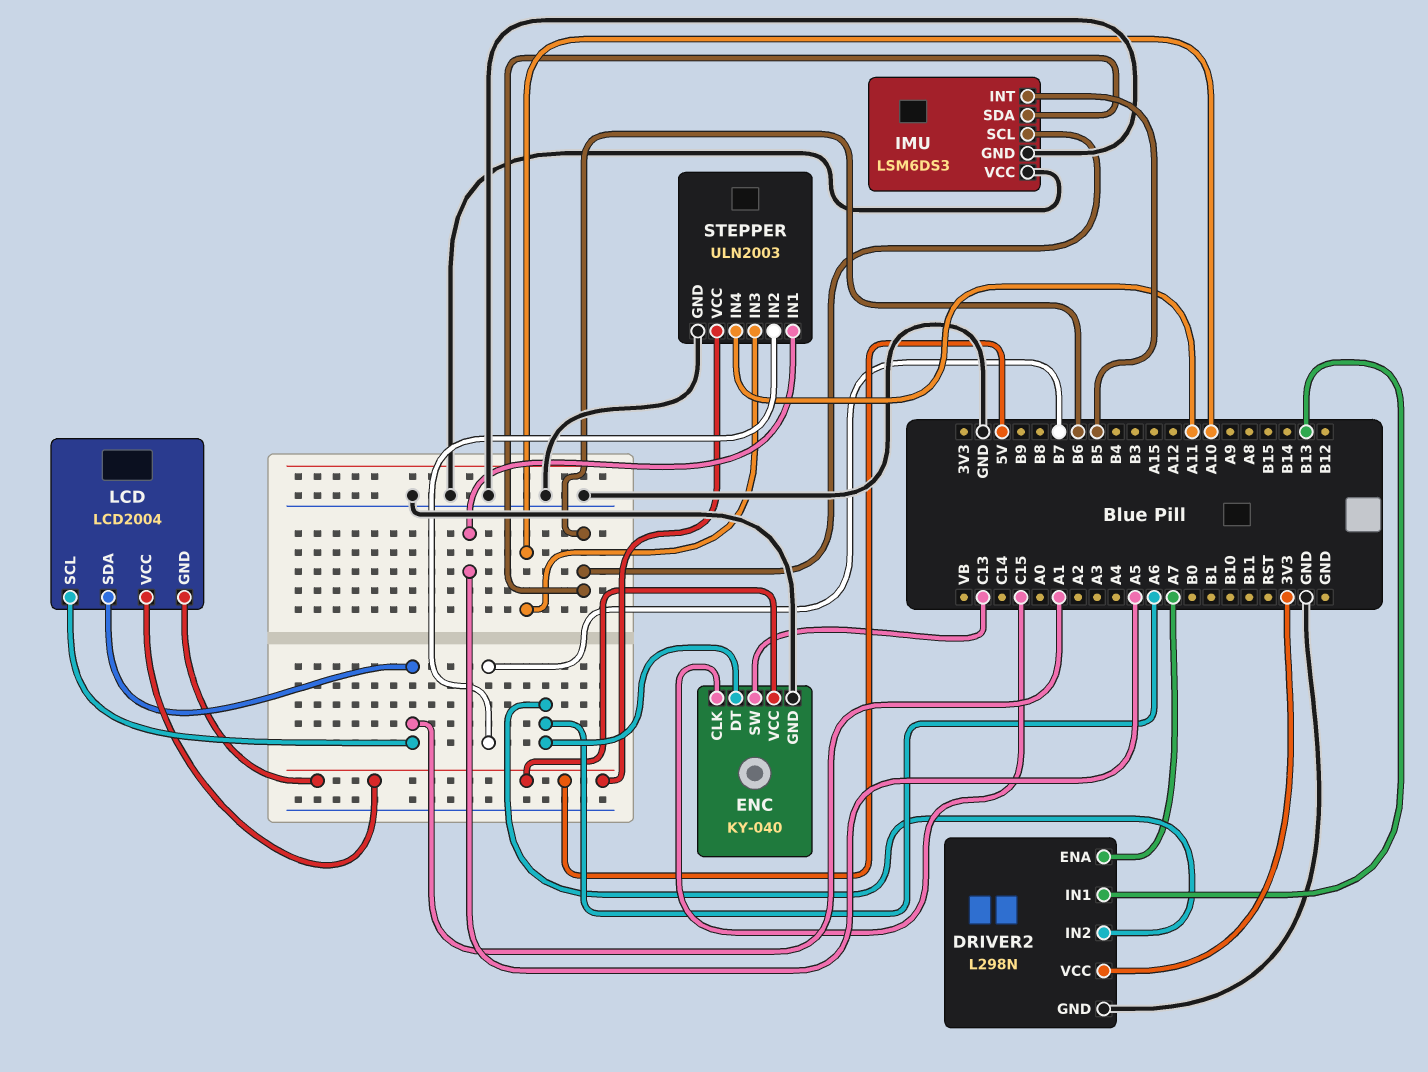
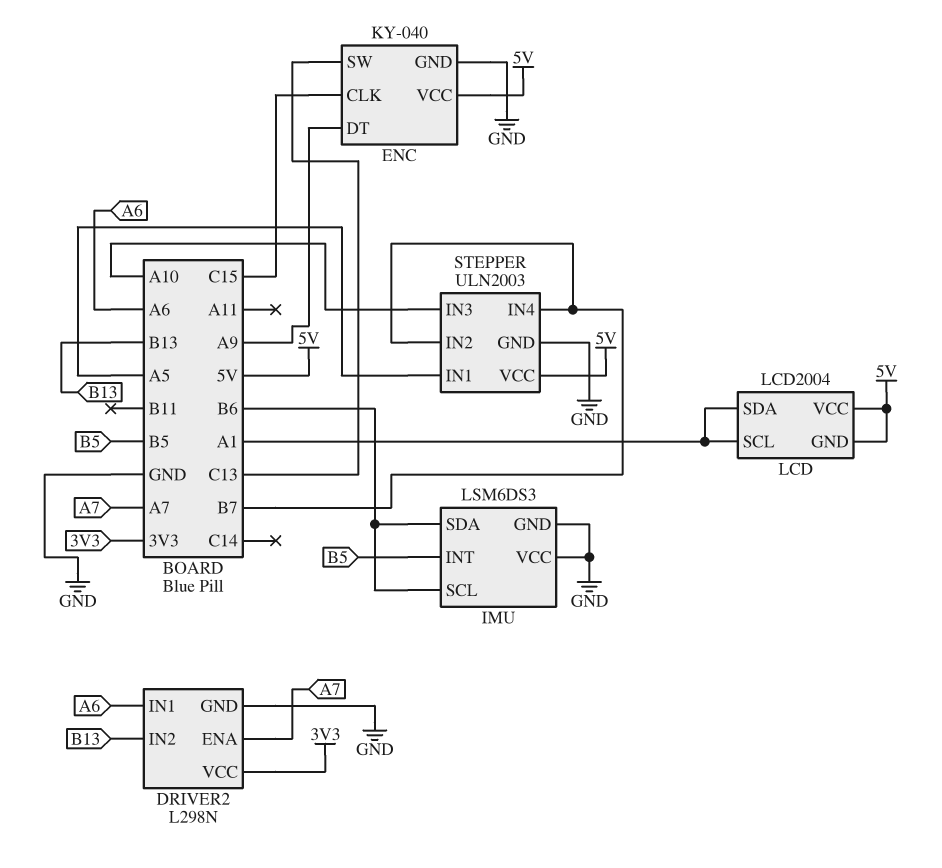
DRIVER2 pin IN1: B13 -> A6
DRIVER2 pin IN2: A6 -> B13
ENC pin DT: A6 -> A9
STEPPER pin IN4: A11 -> B7

